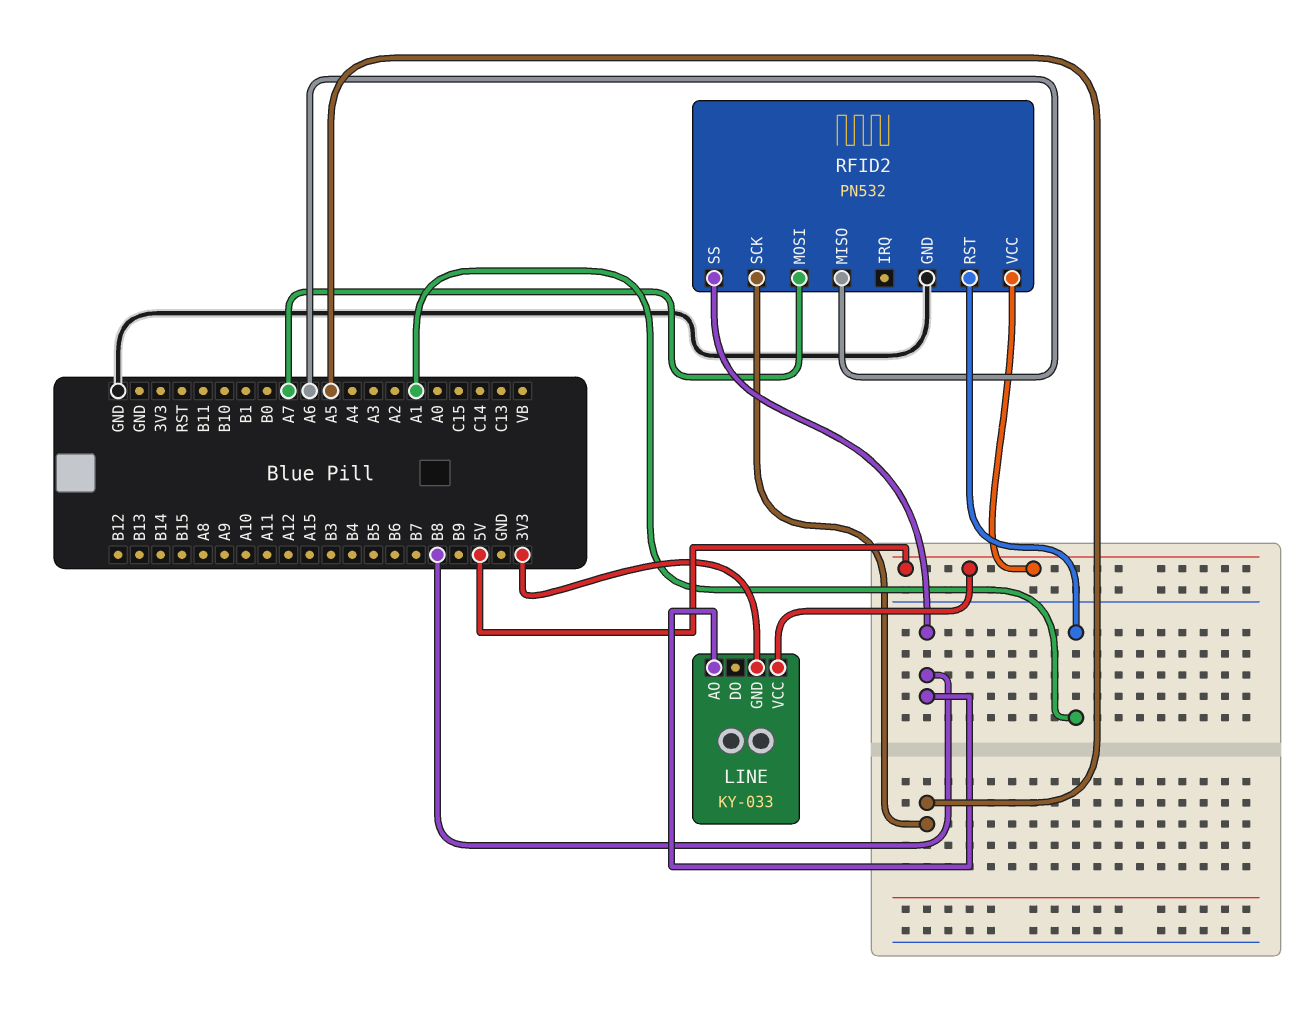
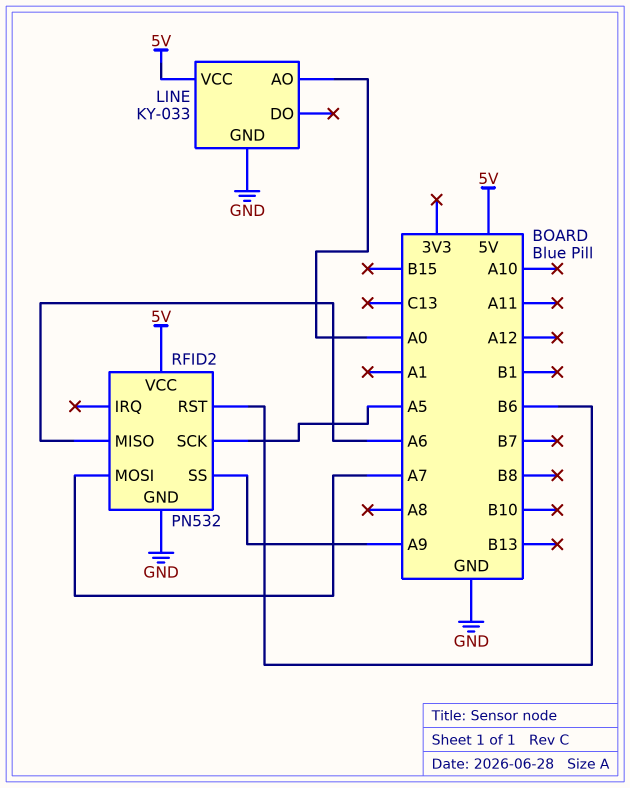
LINE pin AO: B8 -> A0
LINE pin GND: 3V3 -> GND
RFID2 pin RST: A1 -> B6
RFID2 pin SS: B8 -> A9

